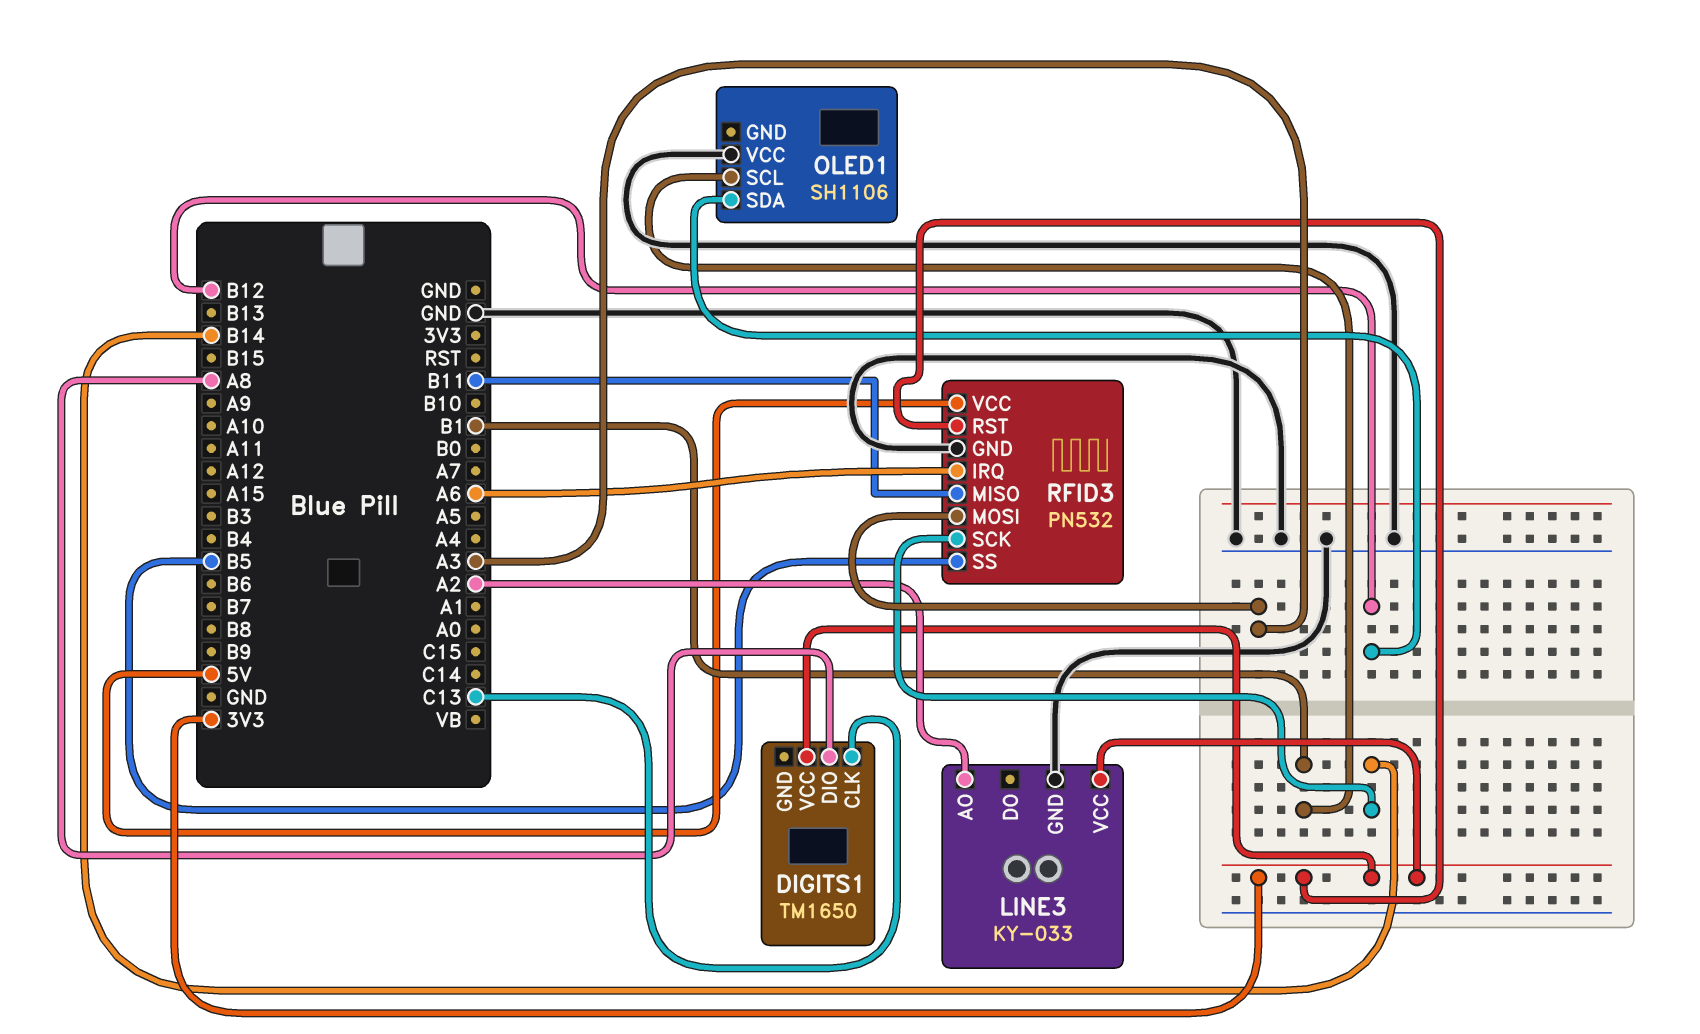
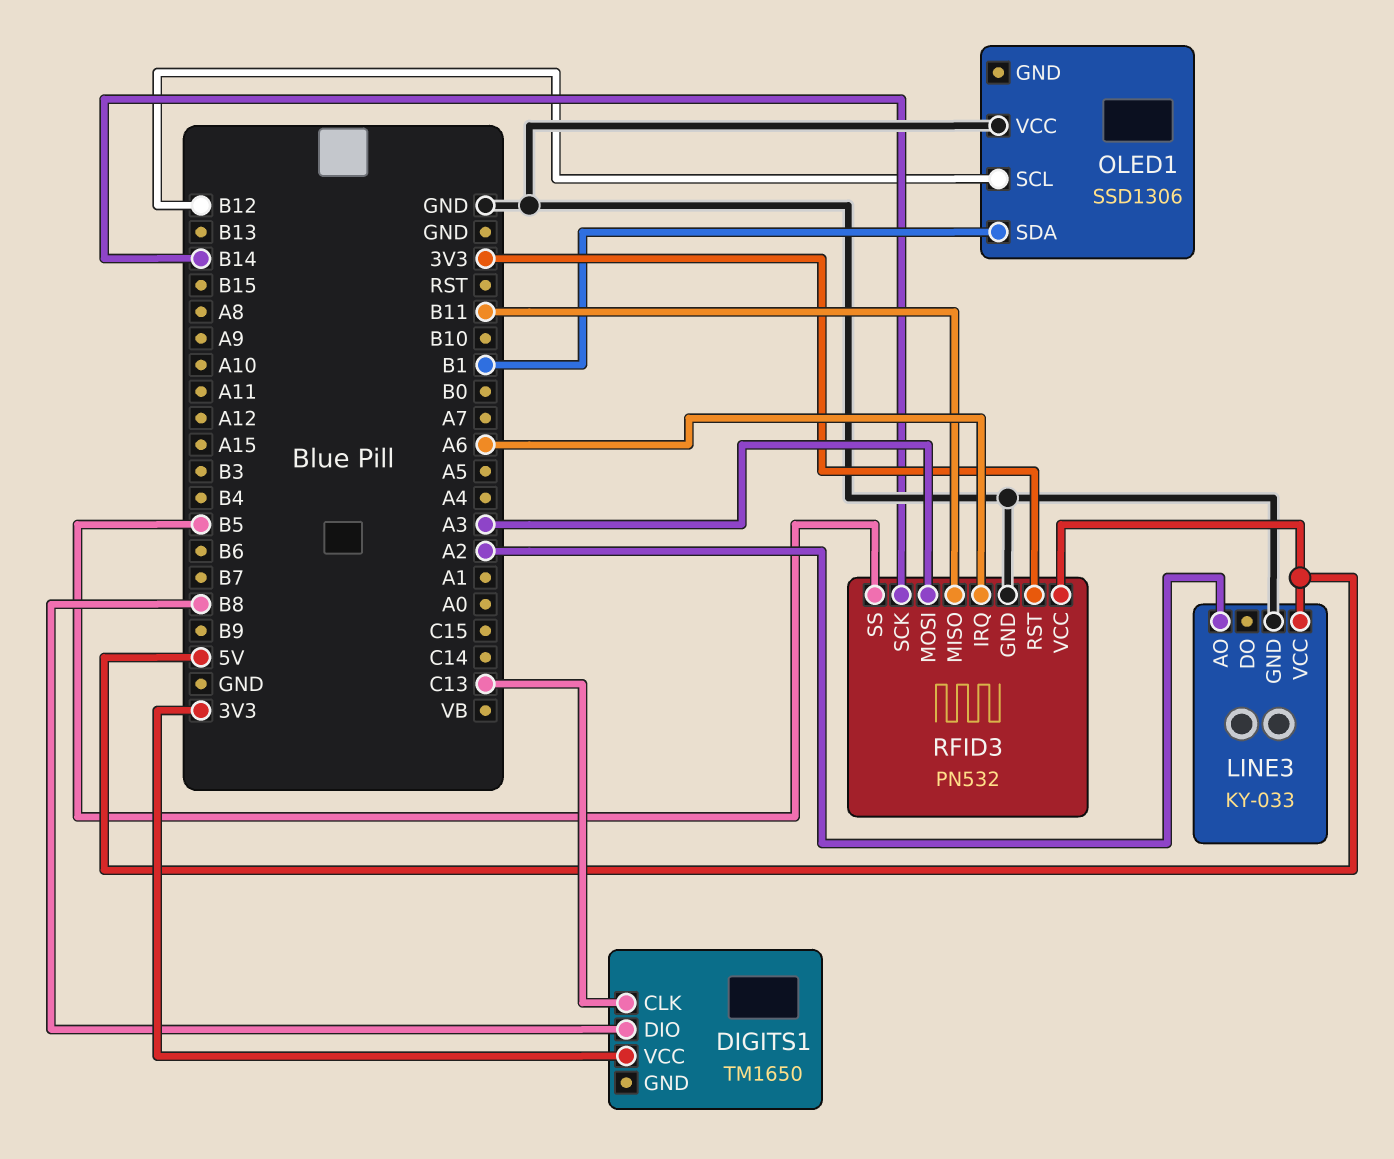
DIGITS1 pin DIO: A8 -> B8
LINE3 pin VCC: 3V3 -> 5V
OLED1: SH1106 -> SSD1306
OLED1 pin SCL: B1 -> B12
OLED1 pin SDA: B12 -> B1

